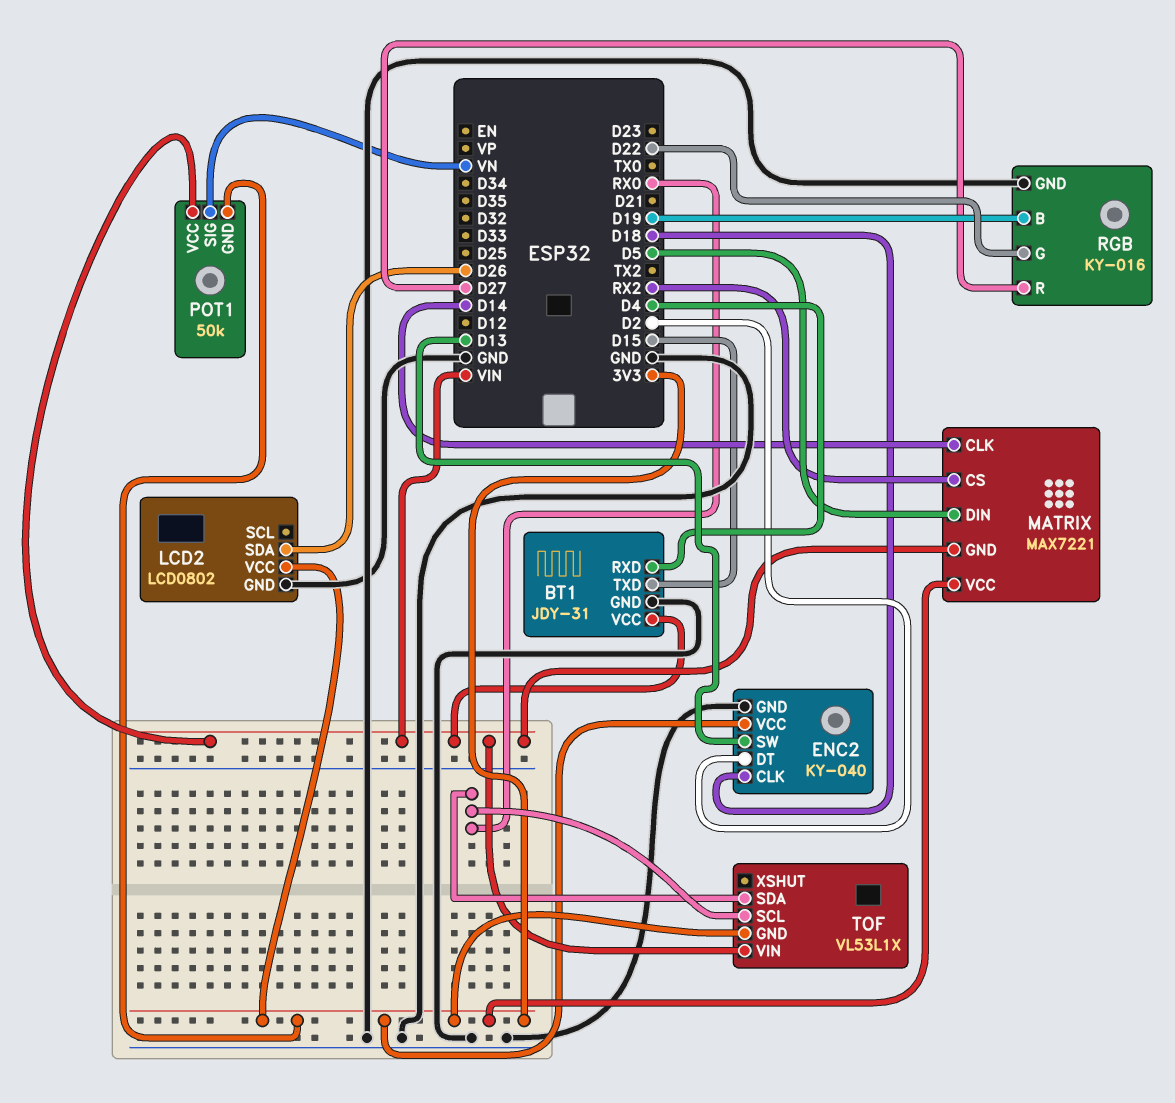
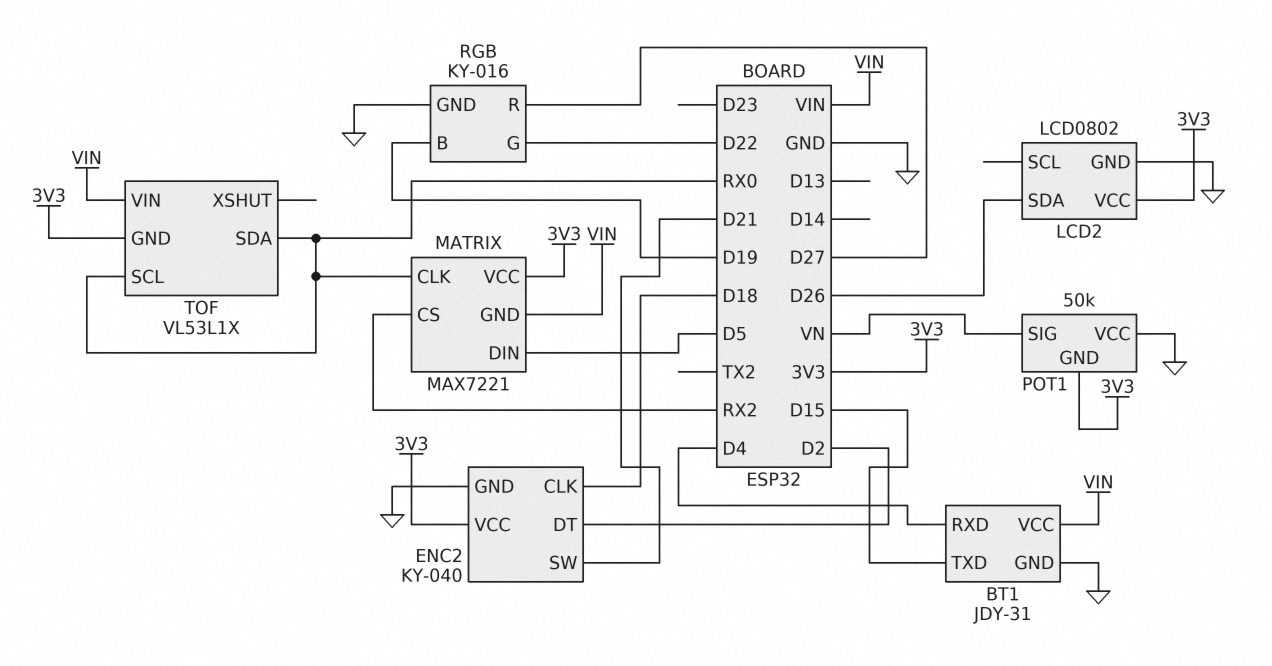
ENC2 pin SW: D13 -> D21
MATRIX pin CLK: D14 -> RX0
POT1 pin VCC: VIN -> GND

